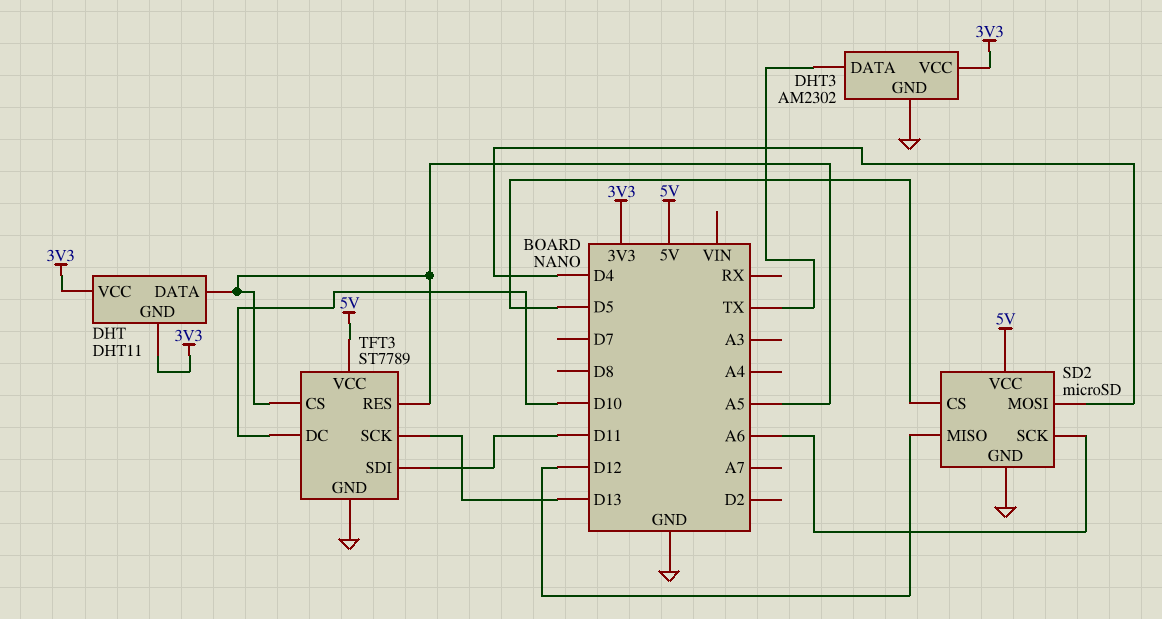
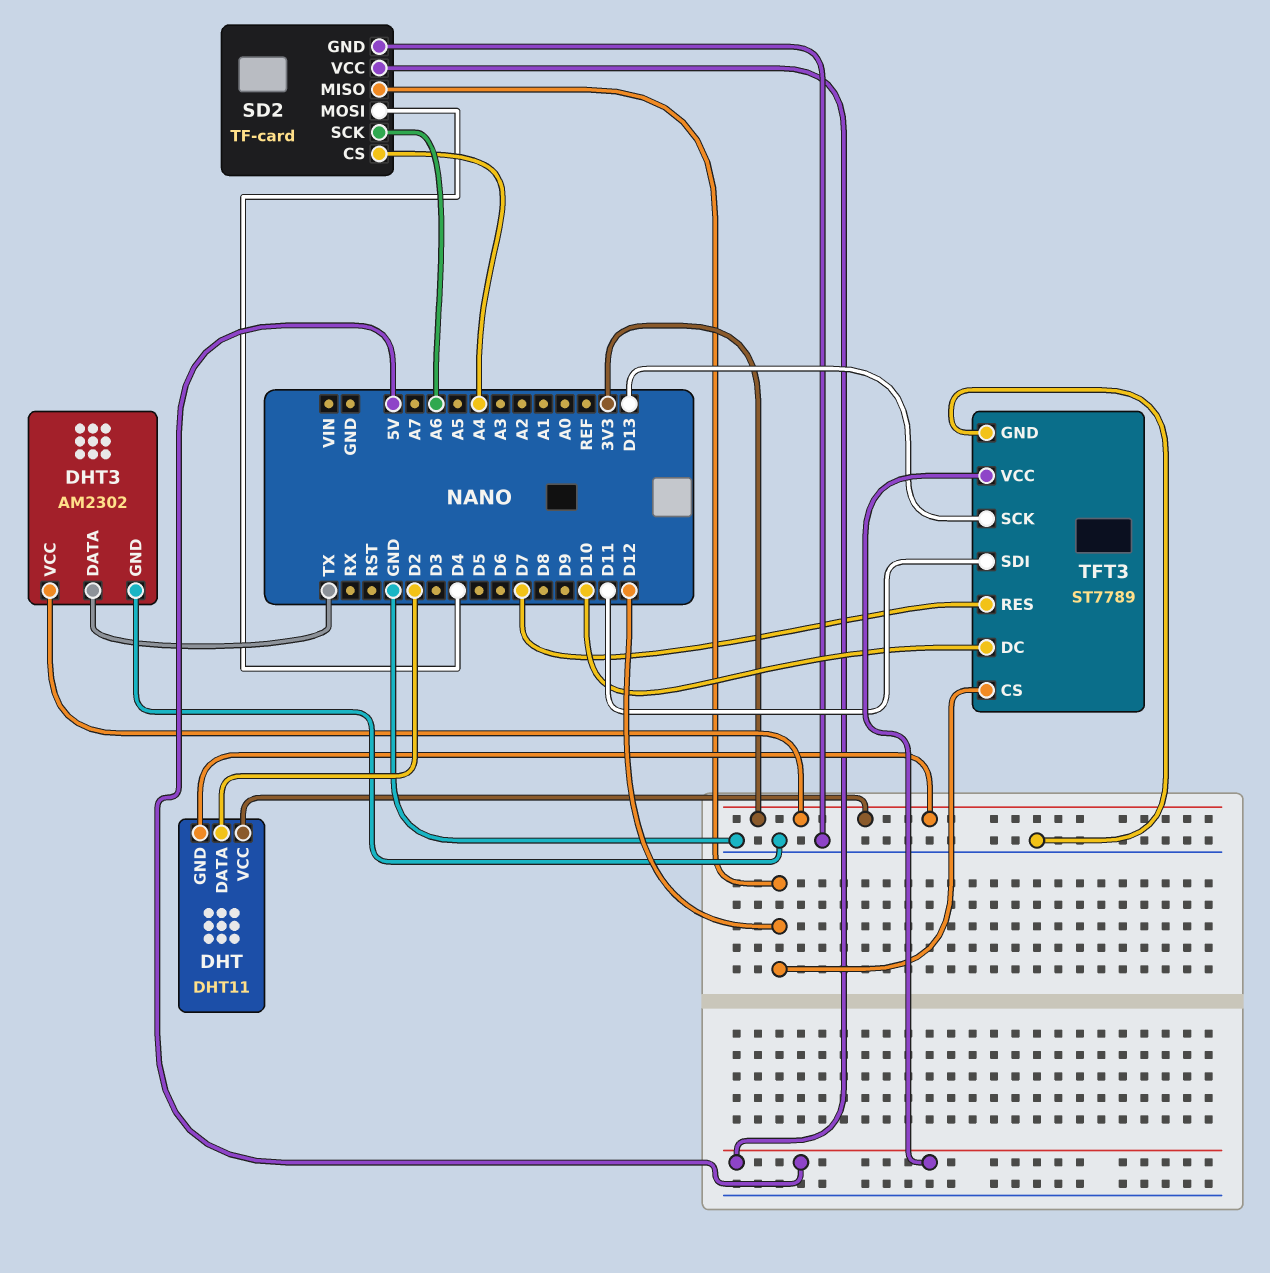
DHT pin DATA: A5 -> D2
SD2: microSD -> TF-card
SD2 pin CS: D5 -> A4
TFT3 pin CS: A5 -> D12
TFT3 pin RES: A5 -> D7

